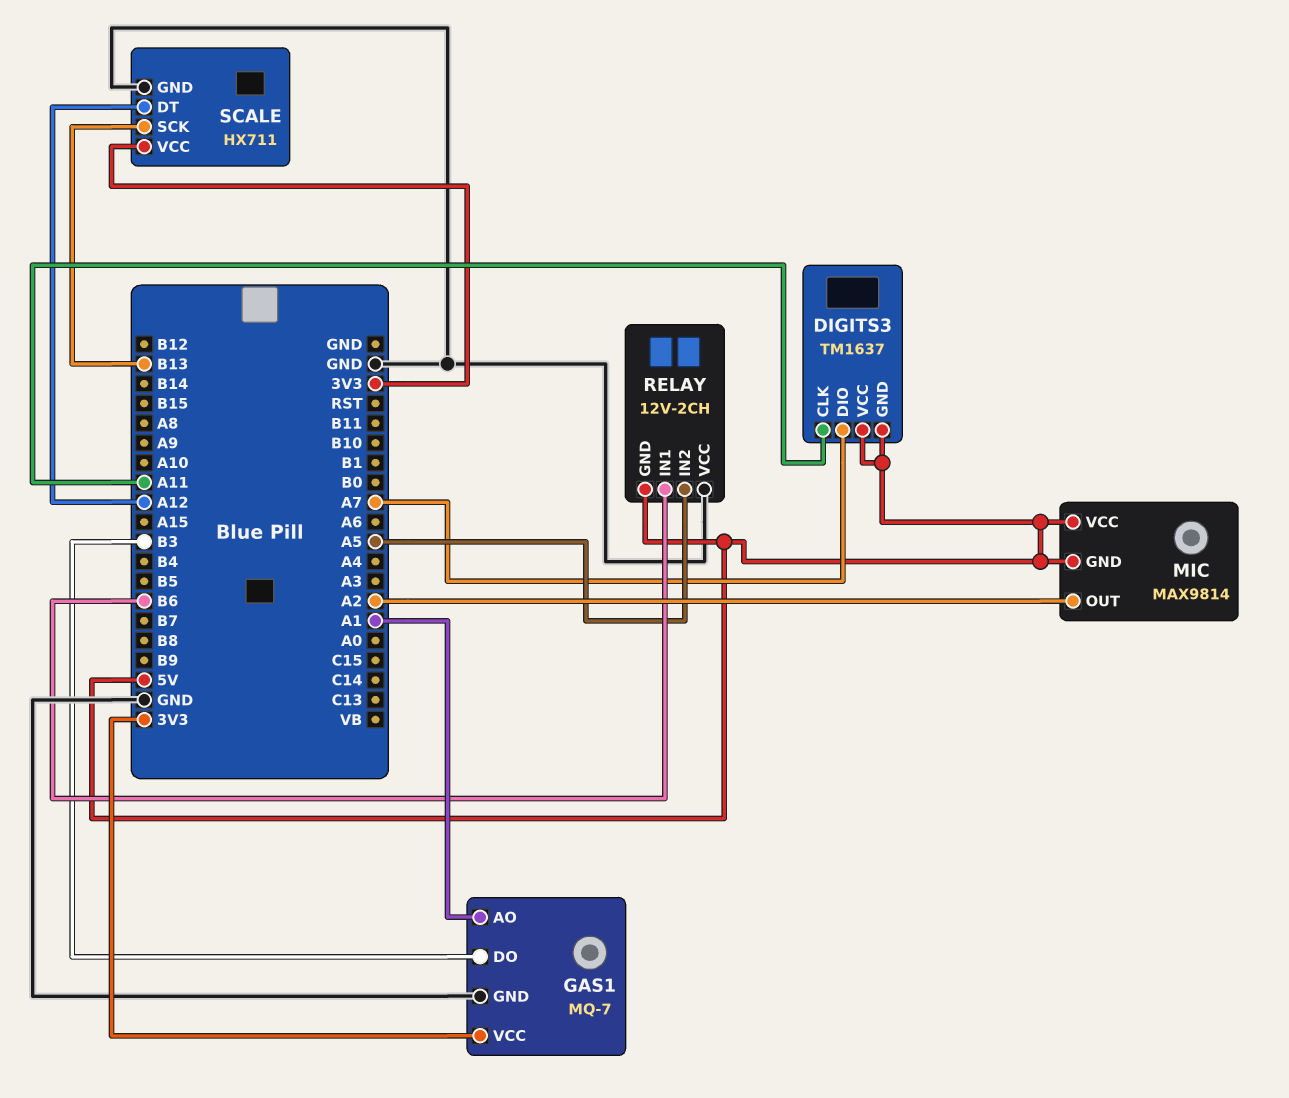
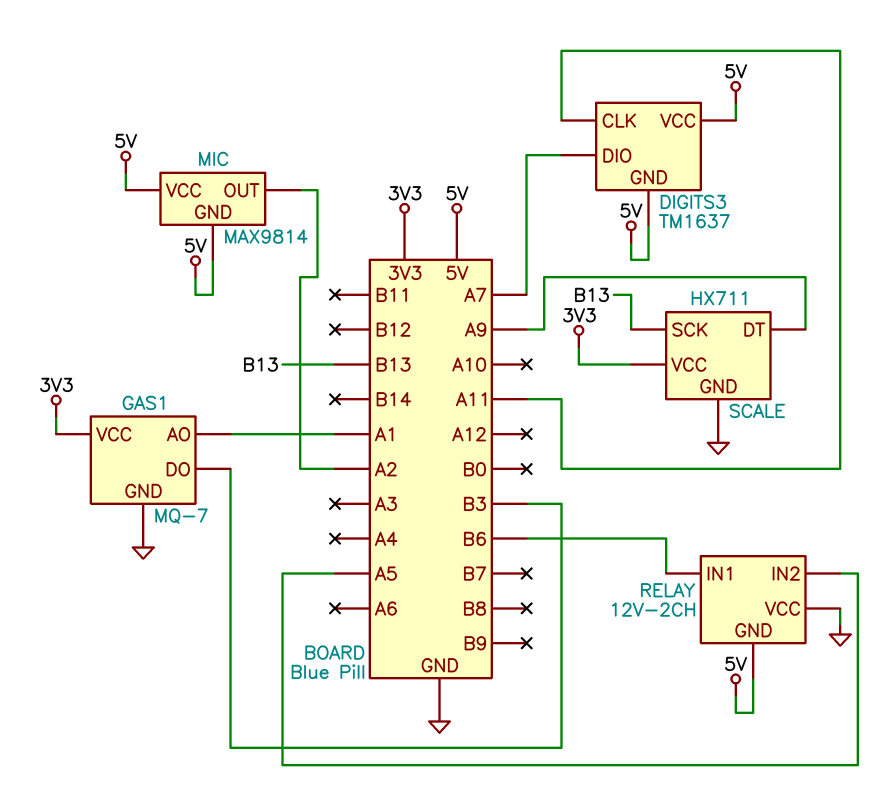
SCALE pin DT: A12 -> A9

